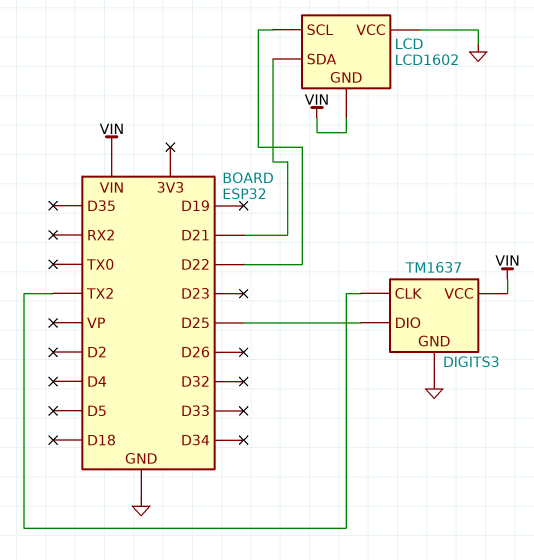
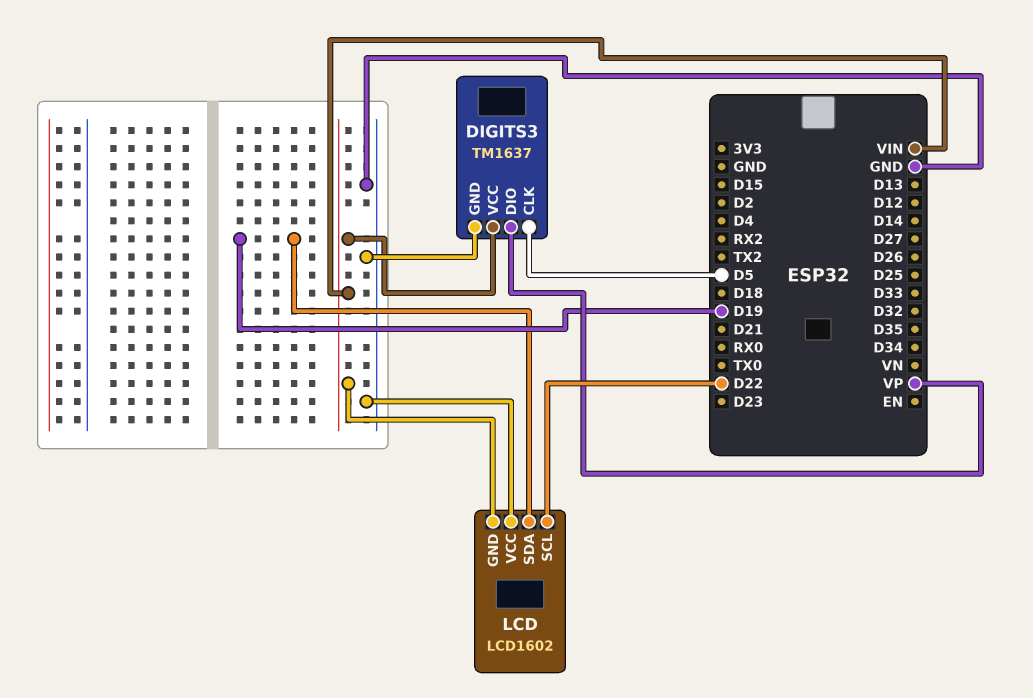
DIGITS3 pin CLK: TX2 -> D5
DIGITS3 pin DIO: D25 -> VP
LCD pin SDA: D21 -> D19

